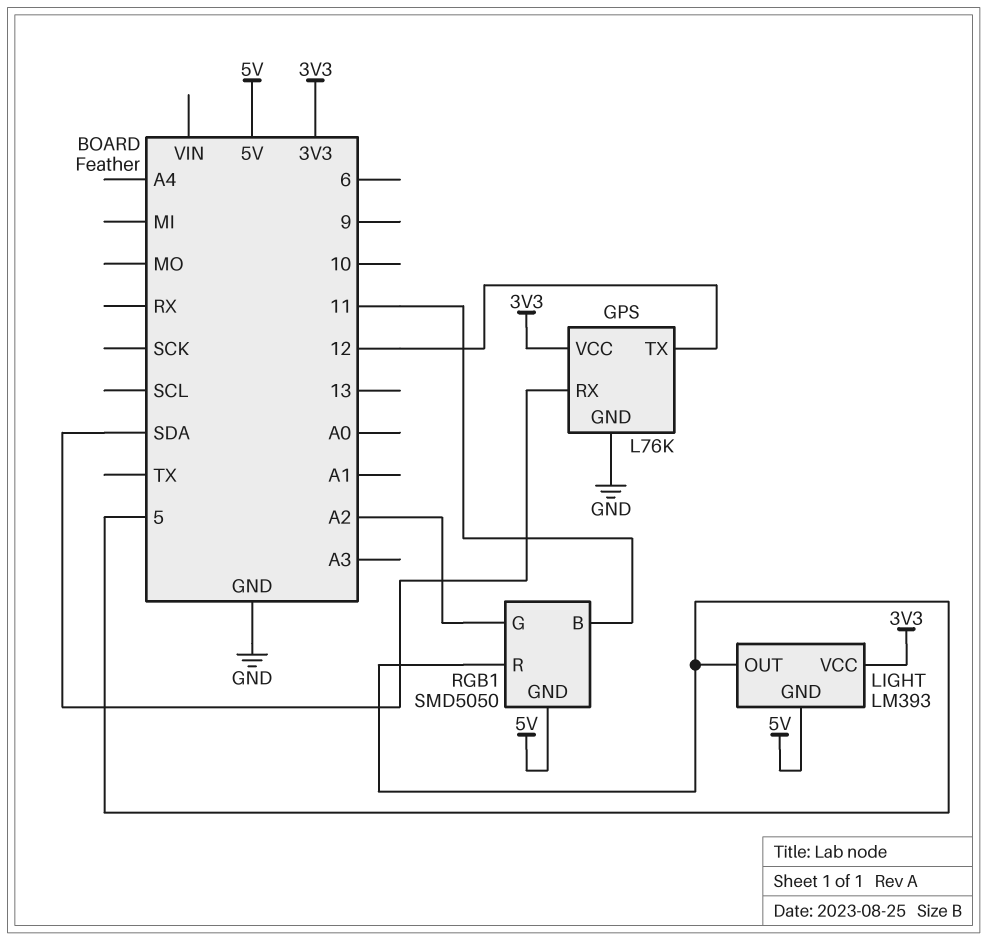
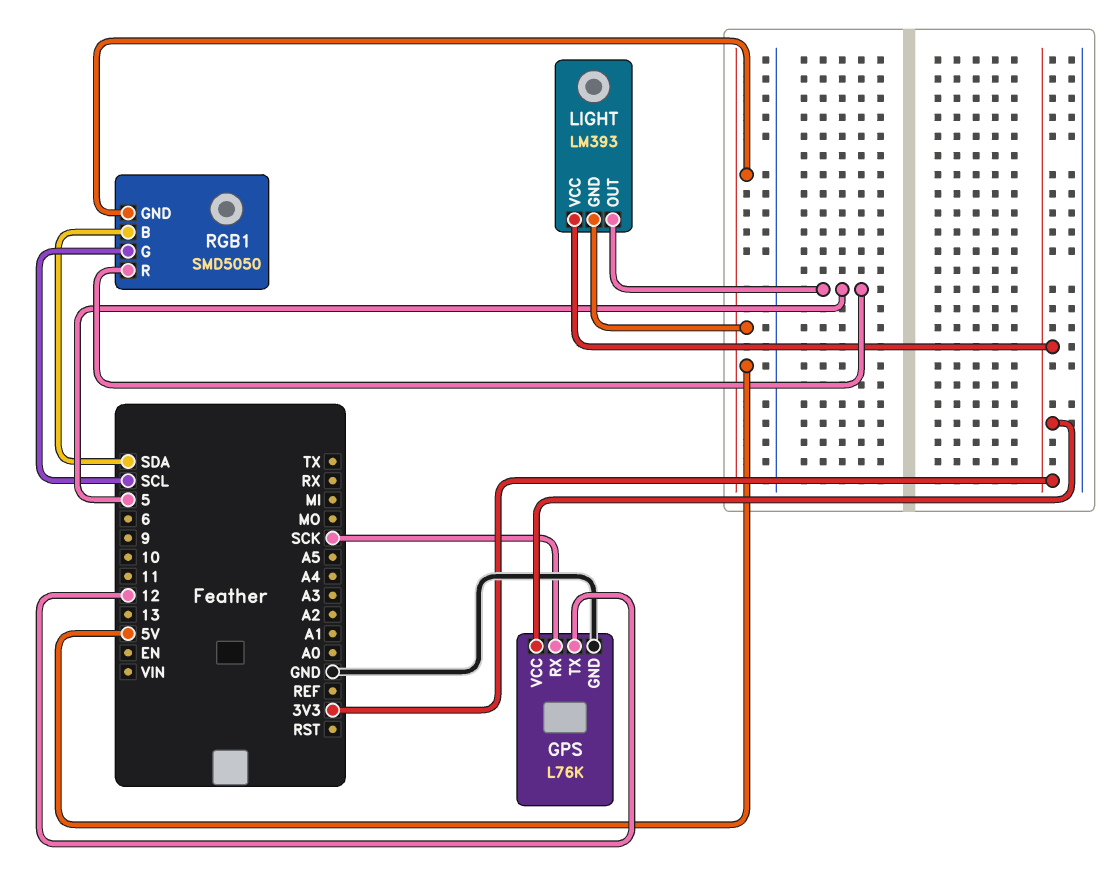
GPS pin RX: SDA -> SCK
RGB1 pin B: 11 -> SDA
RGB1 pin G: A2 -> SCL

